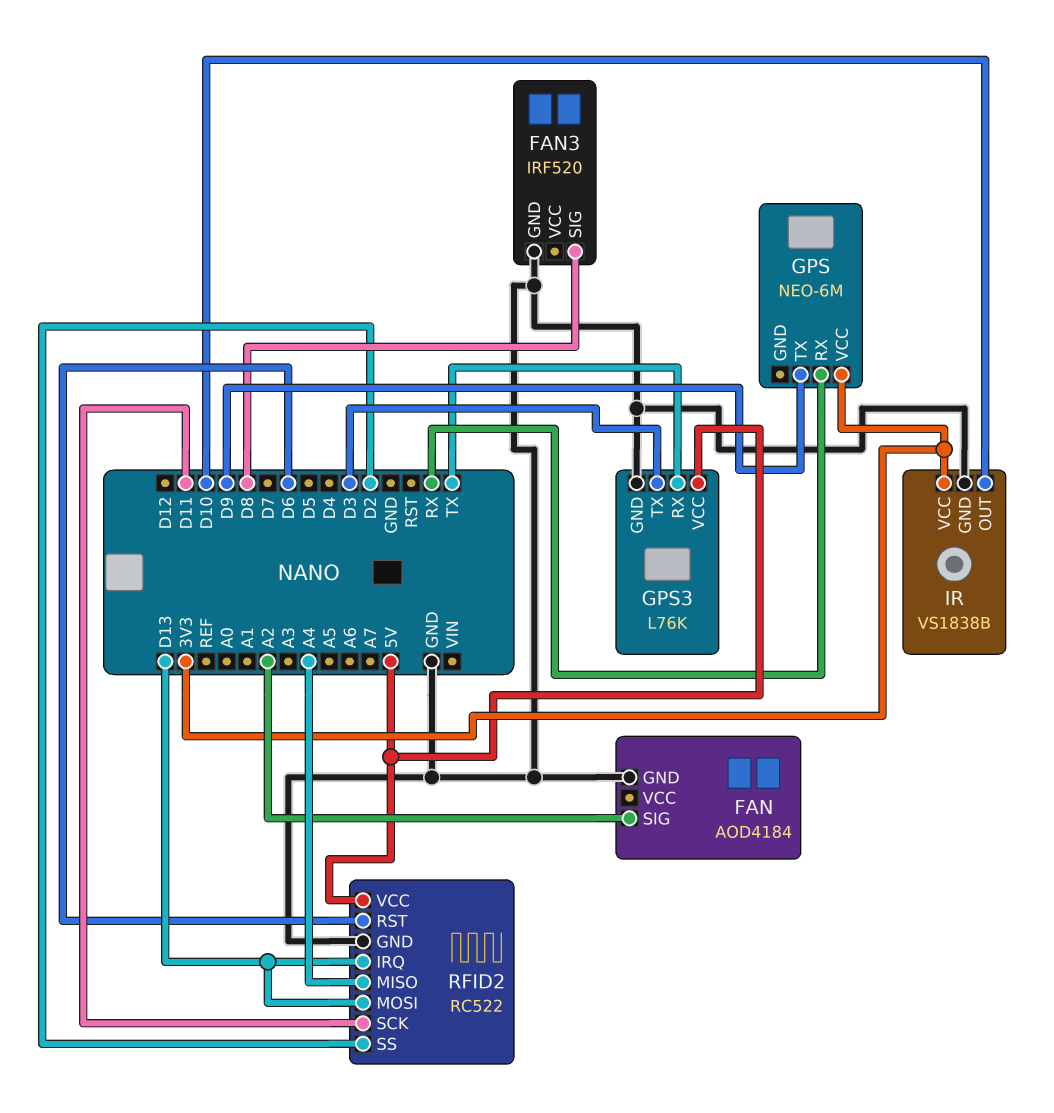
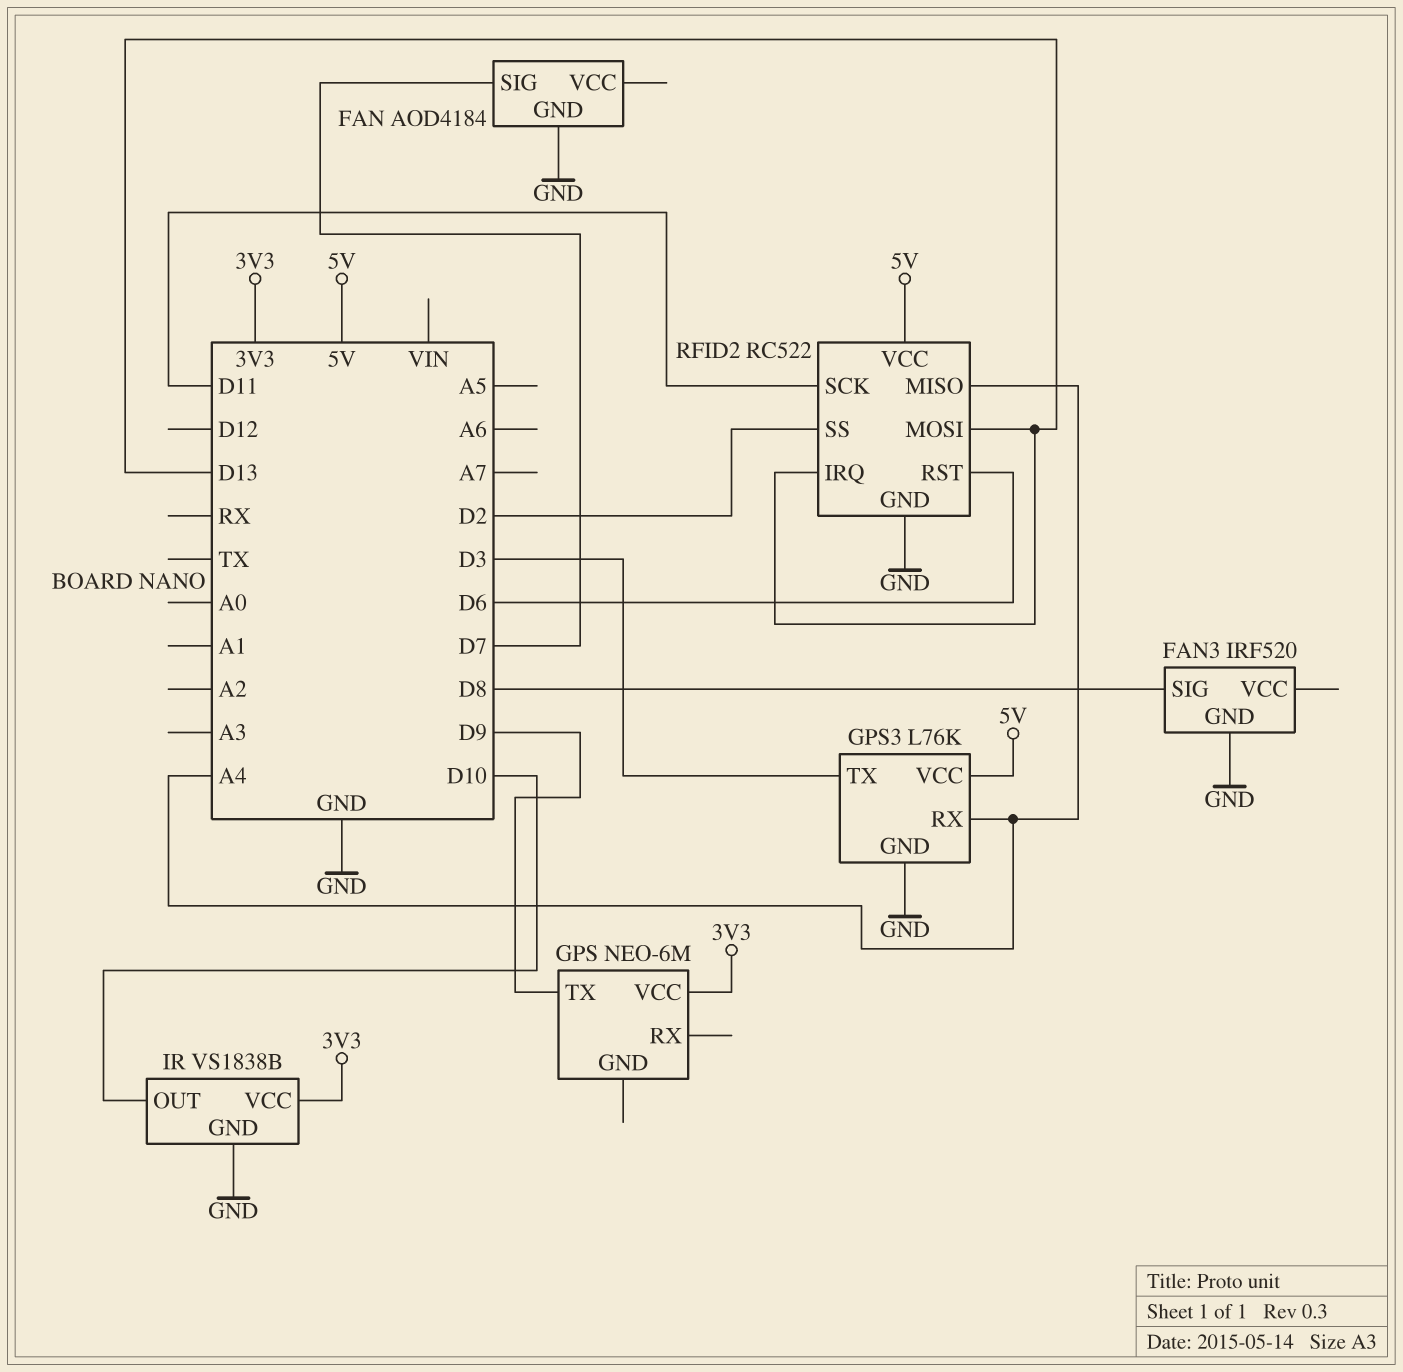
FAN pin SIG: A2 -> D7
GPS pin RX: RX -> none
GPS3 pin RX: TX -> A4

